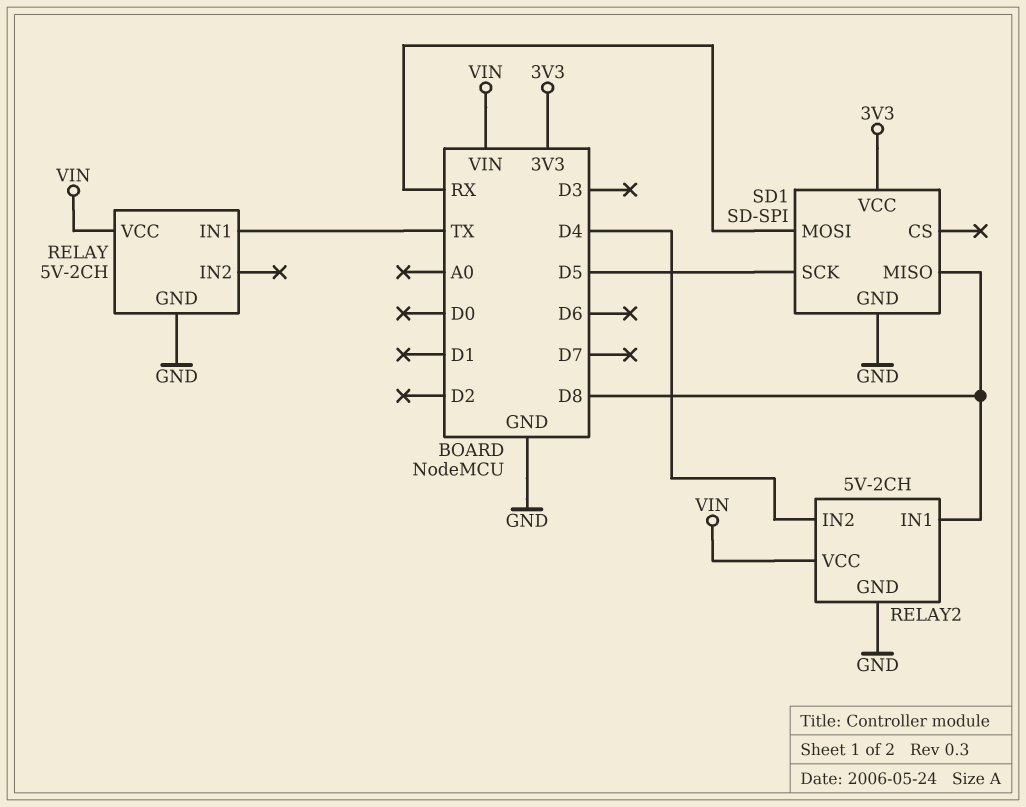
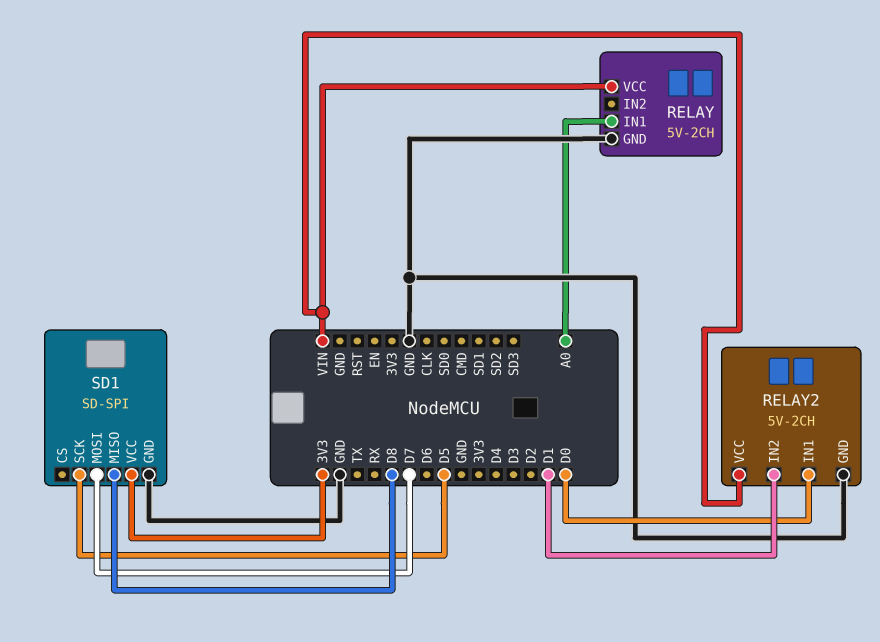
RELAY pin IN1: TX -> A0
RELAY2 pin IN1: D8 -> D0
RELAY2 pin IN2: D4 -> D1
SD1 pin MOSI: RX -> D7

